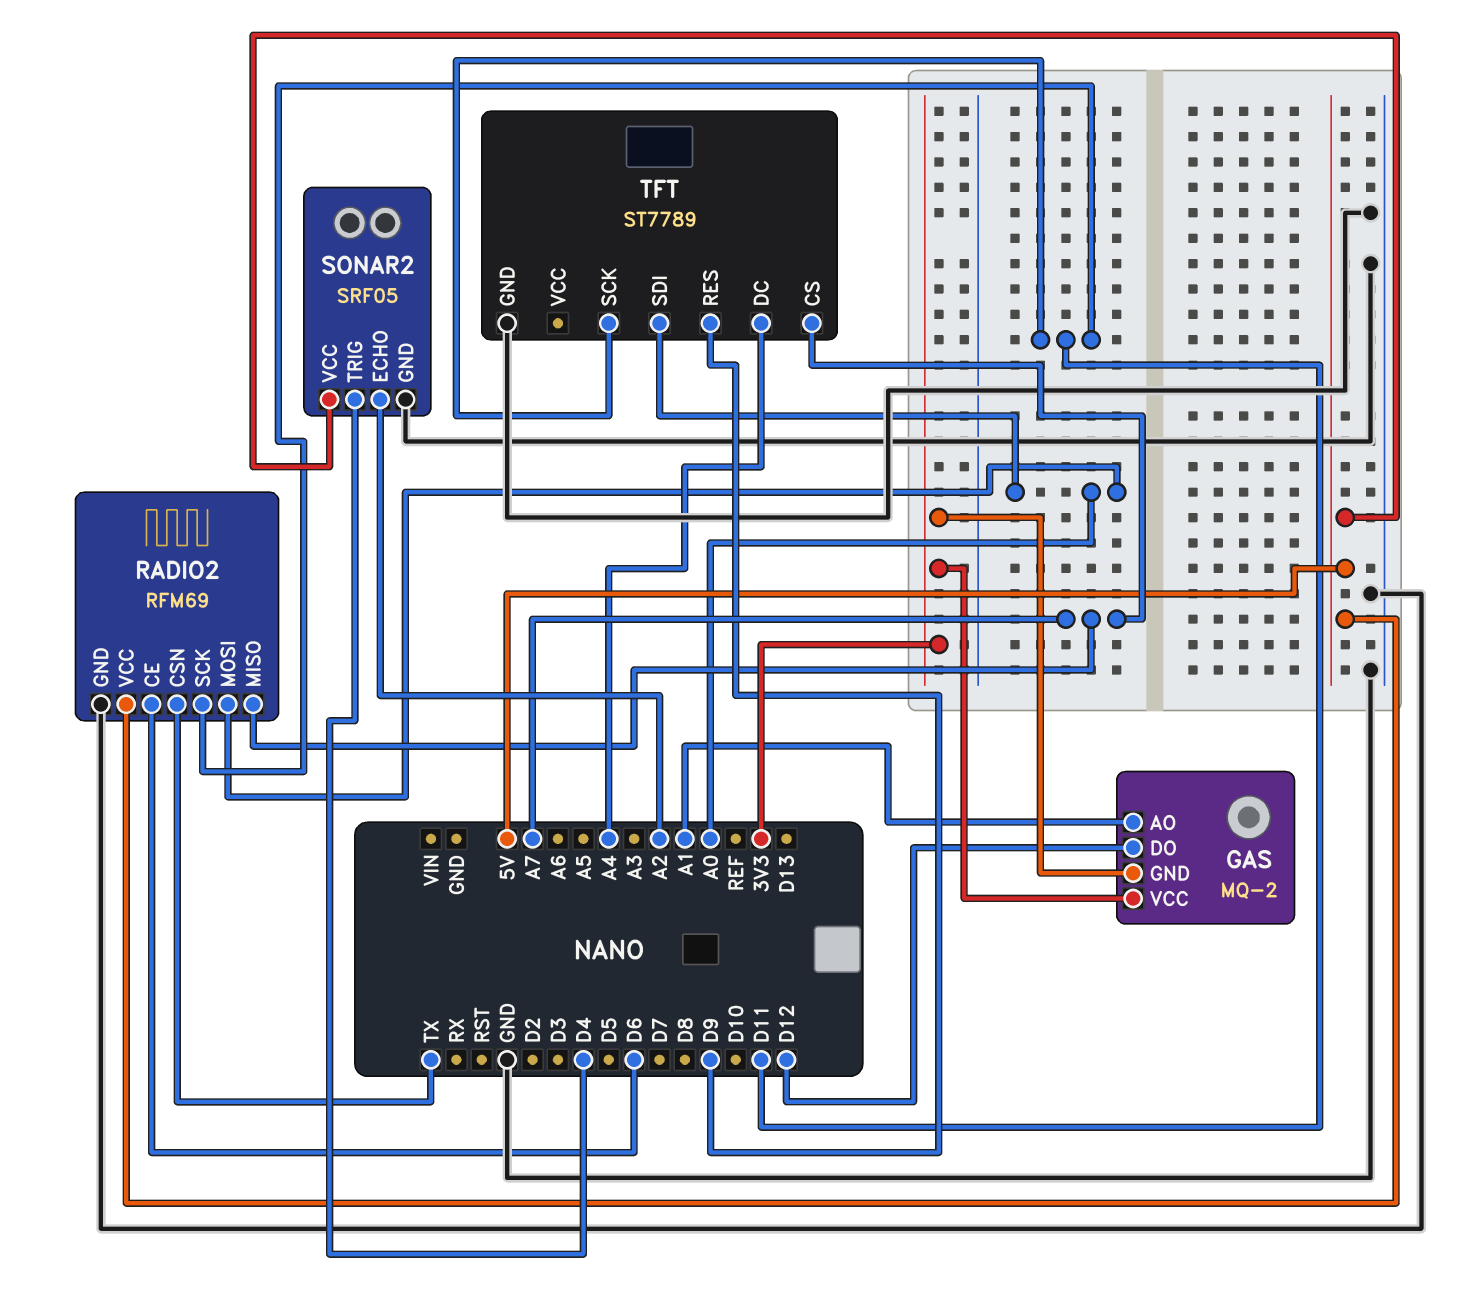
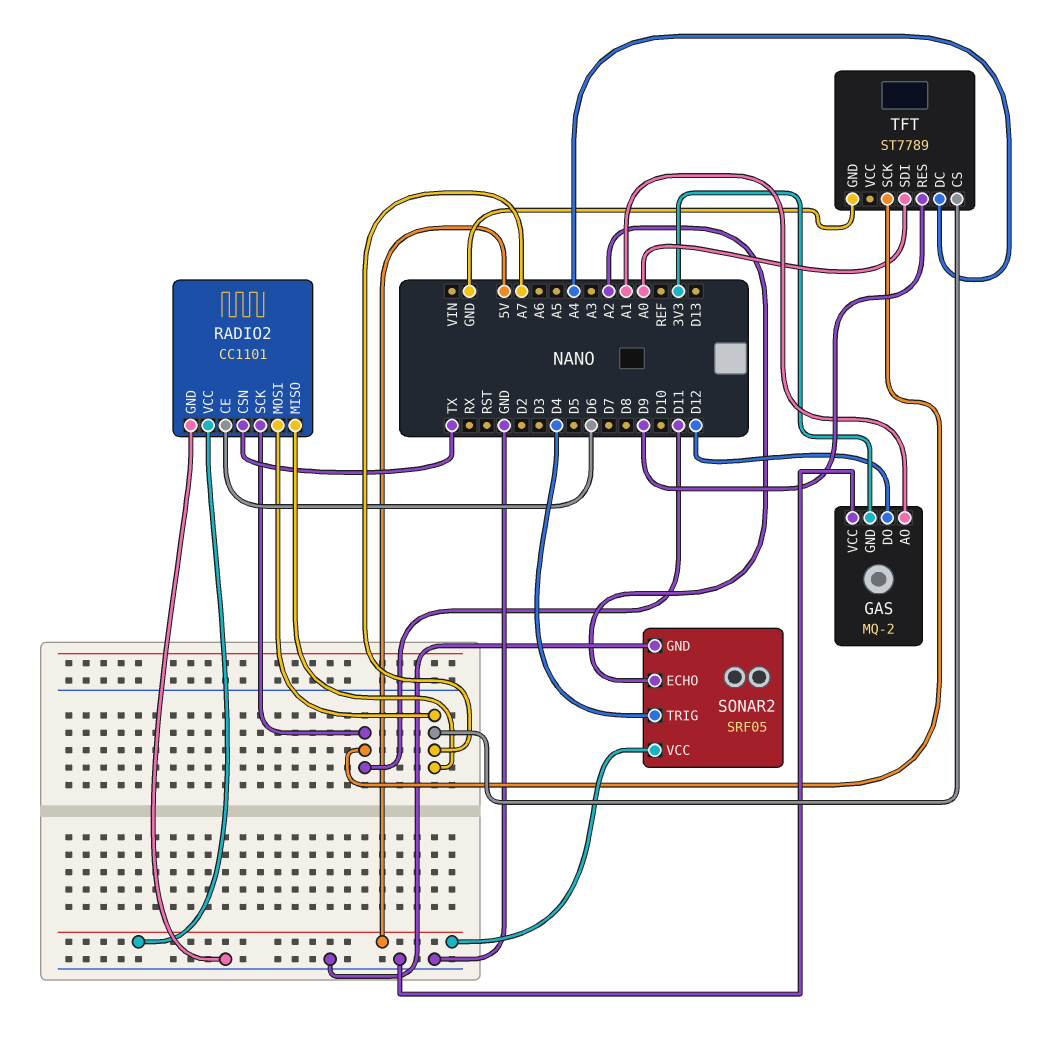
GAS pin VCC: 3V3 -> GND
RADIO2: RFM69 -> CC1101
RADIO2 pin MOSI: A0 -> A7

